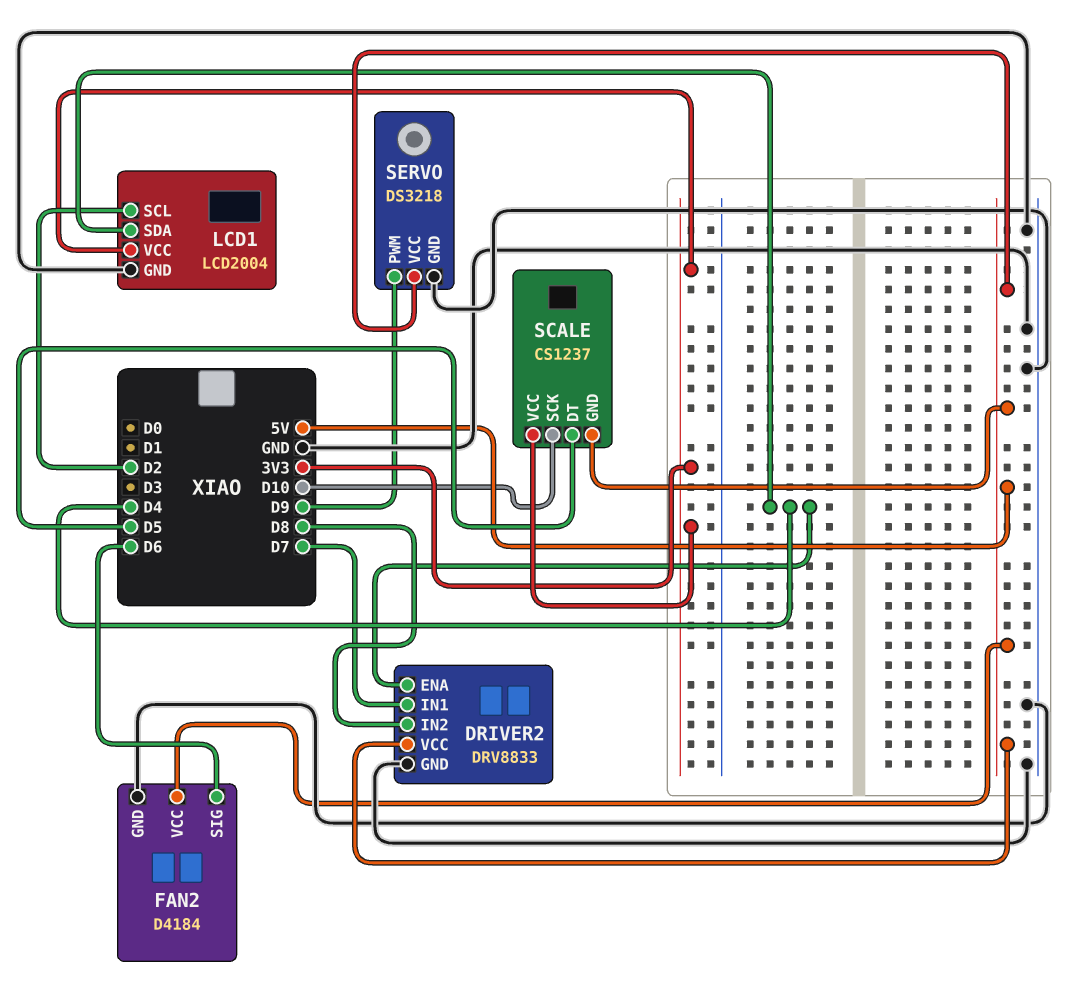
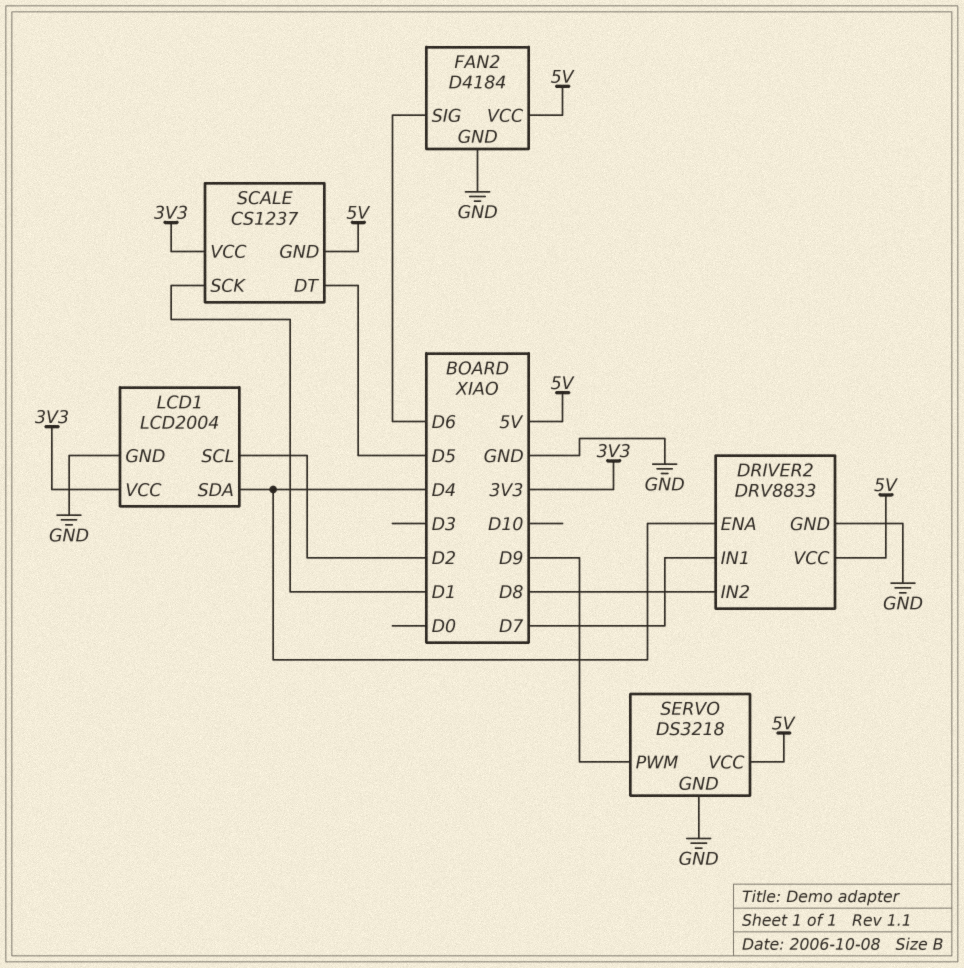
SCALE pin SCK: D10 -> D1

